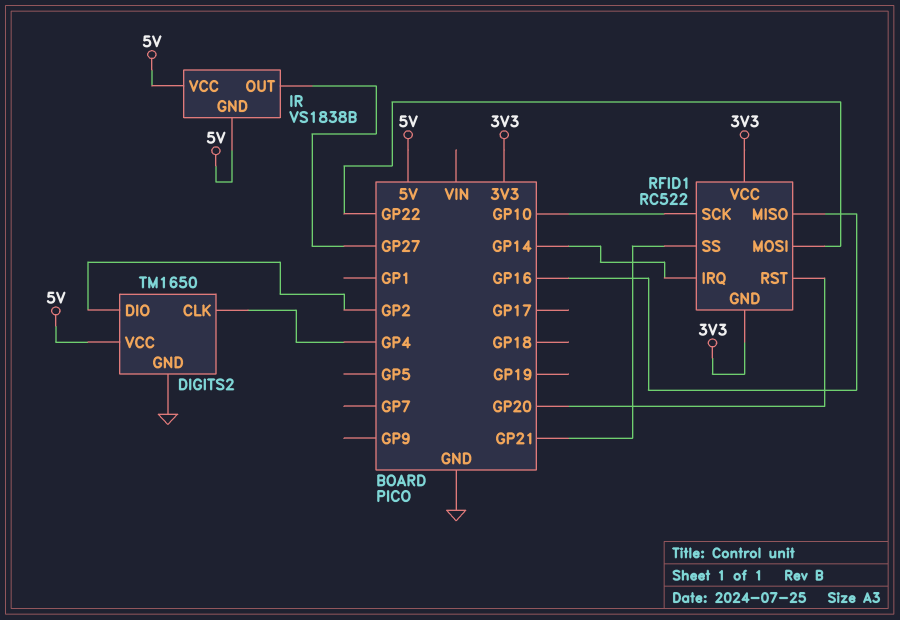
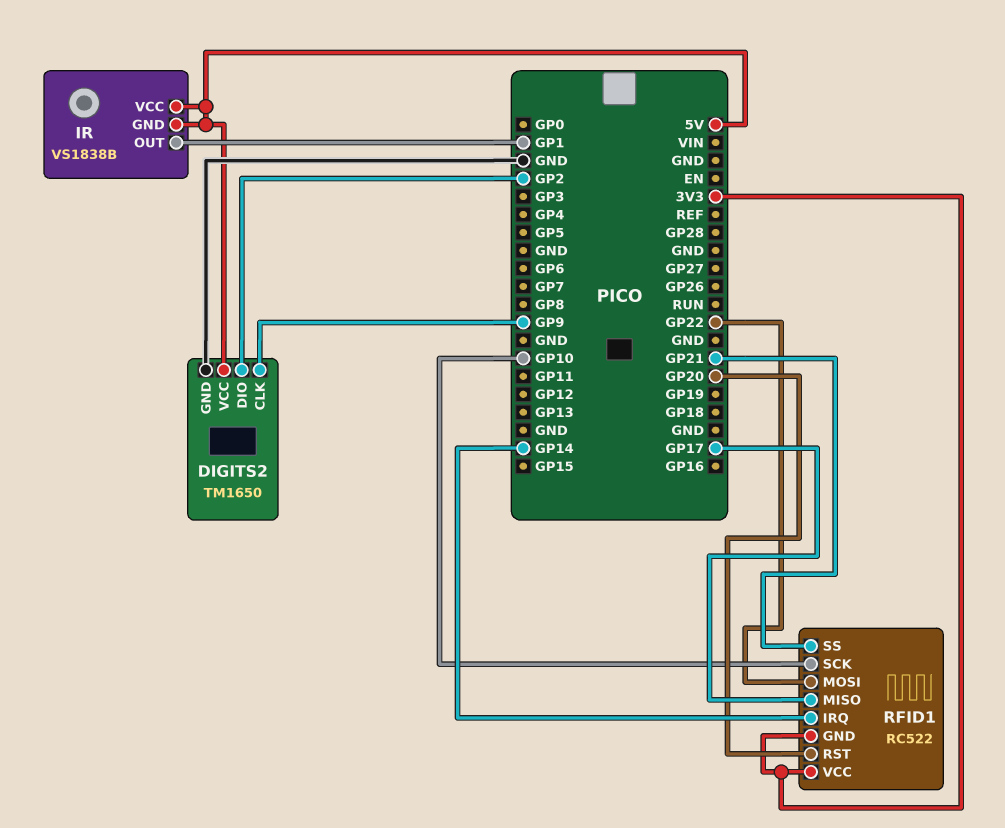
DIGITS2 pin CLK: GP4 -> GP9
IR pin OUT: GP27 -> GP1
RFID1 pin MISO: GP16 -> GP17

